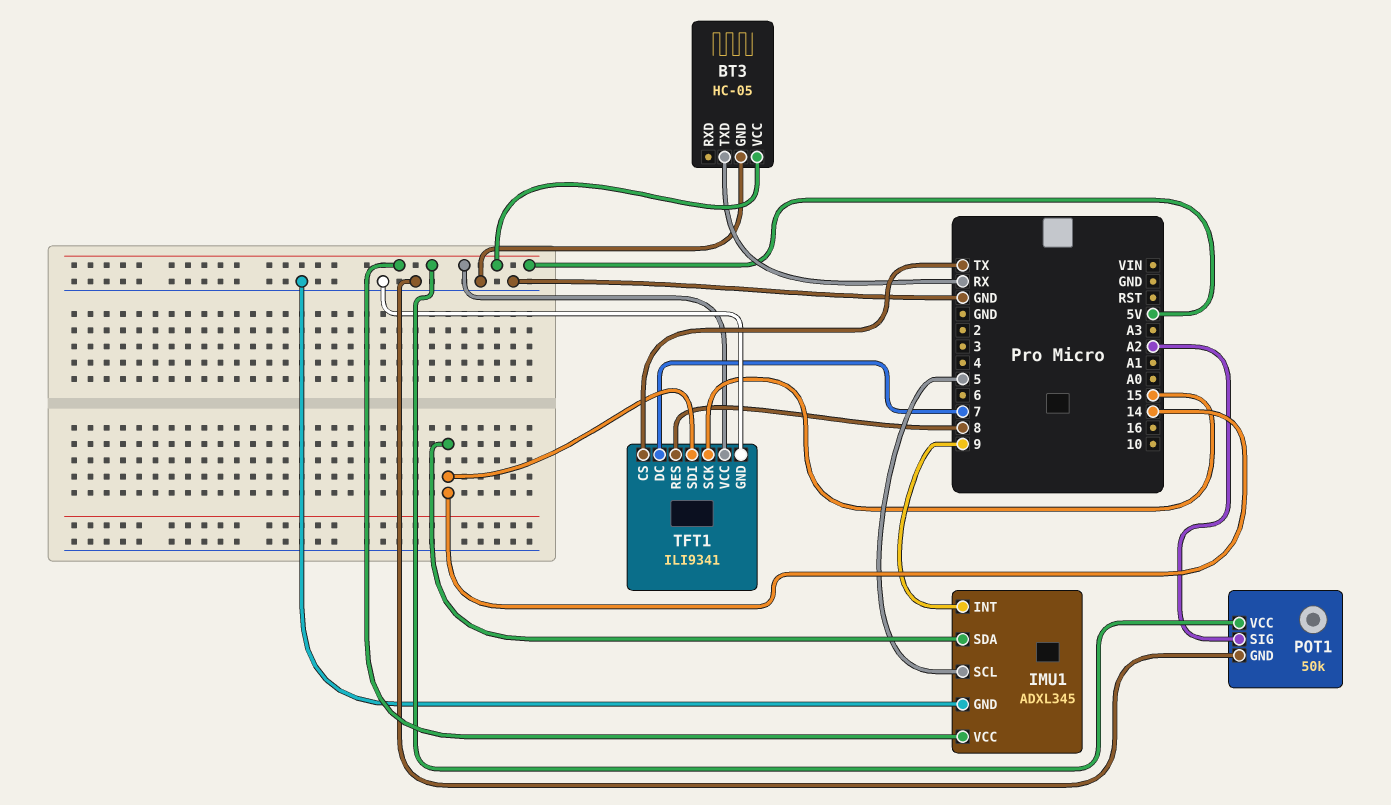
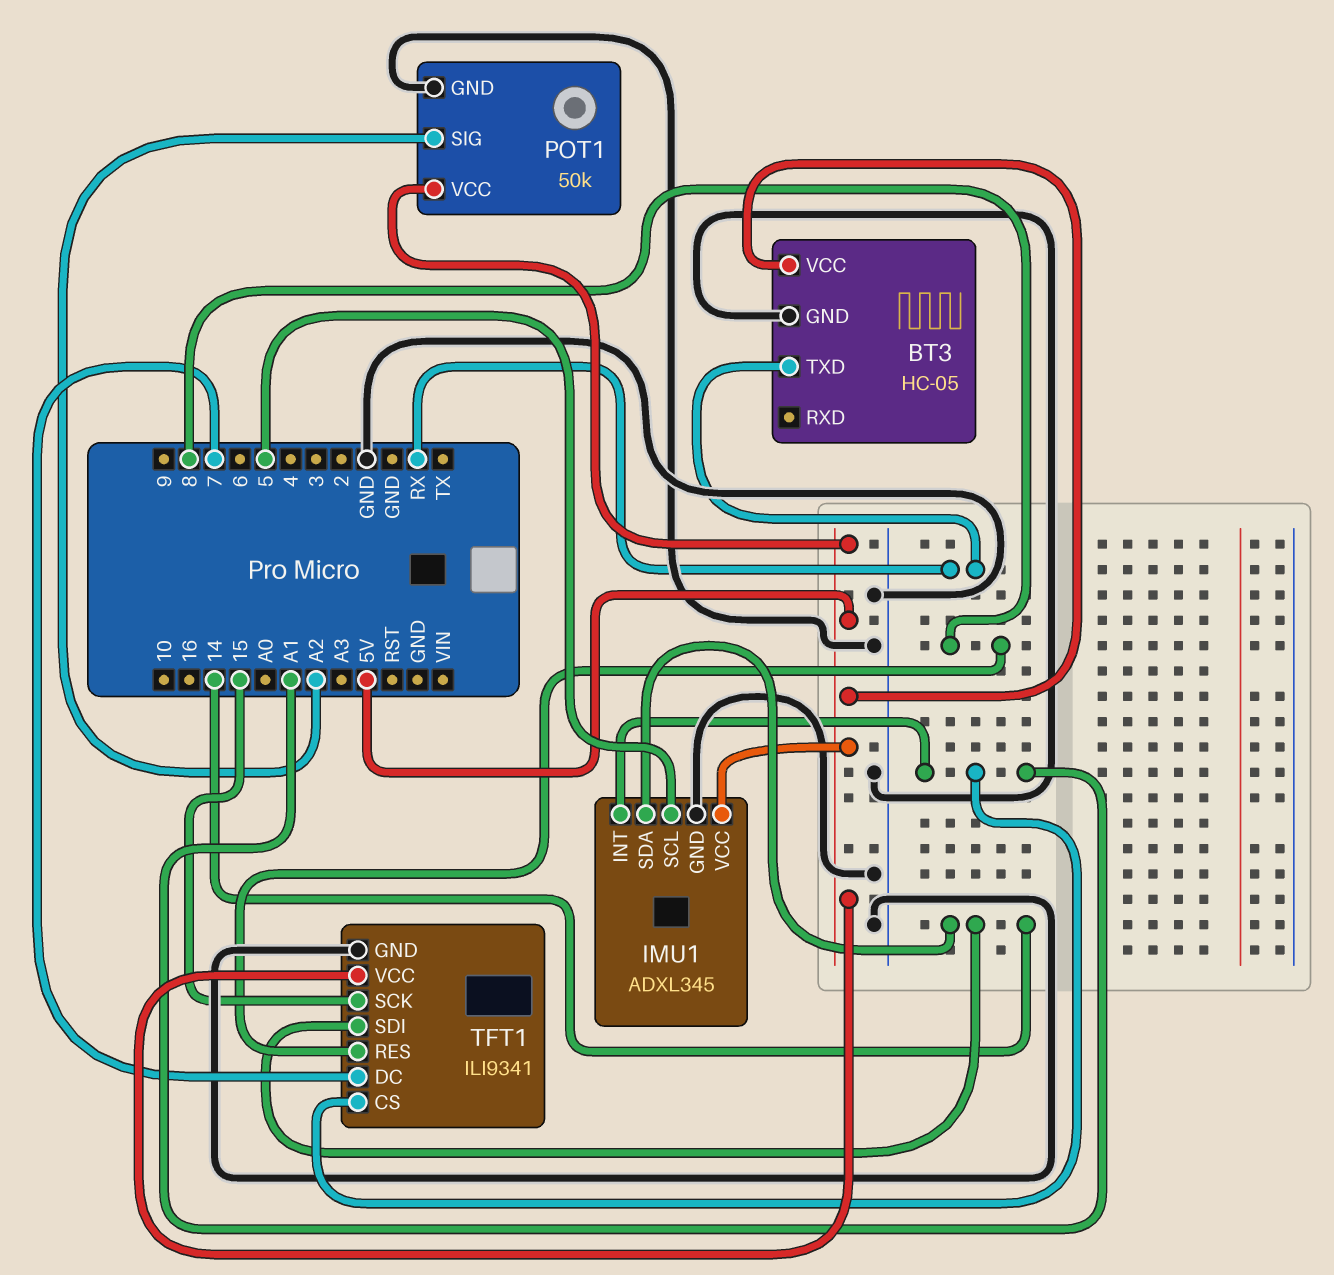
IMU1 pin INT: 9 -> A1
TFT1 pin CS: TX -> A1

